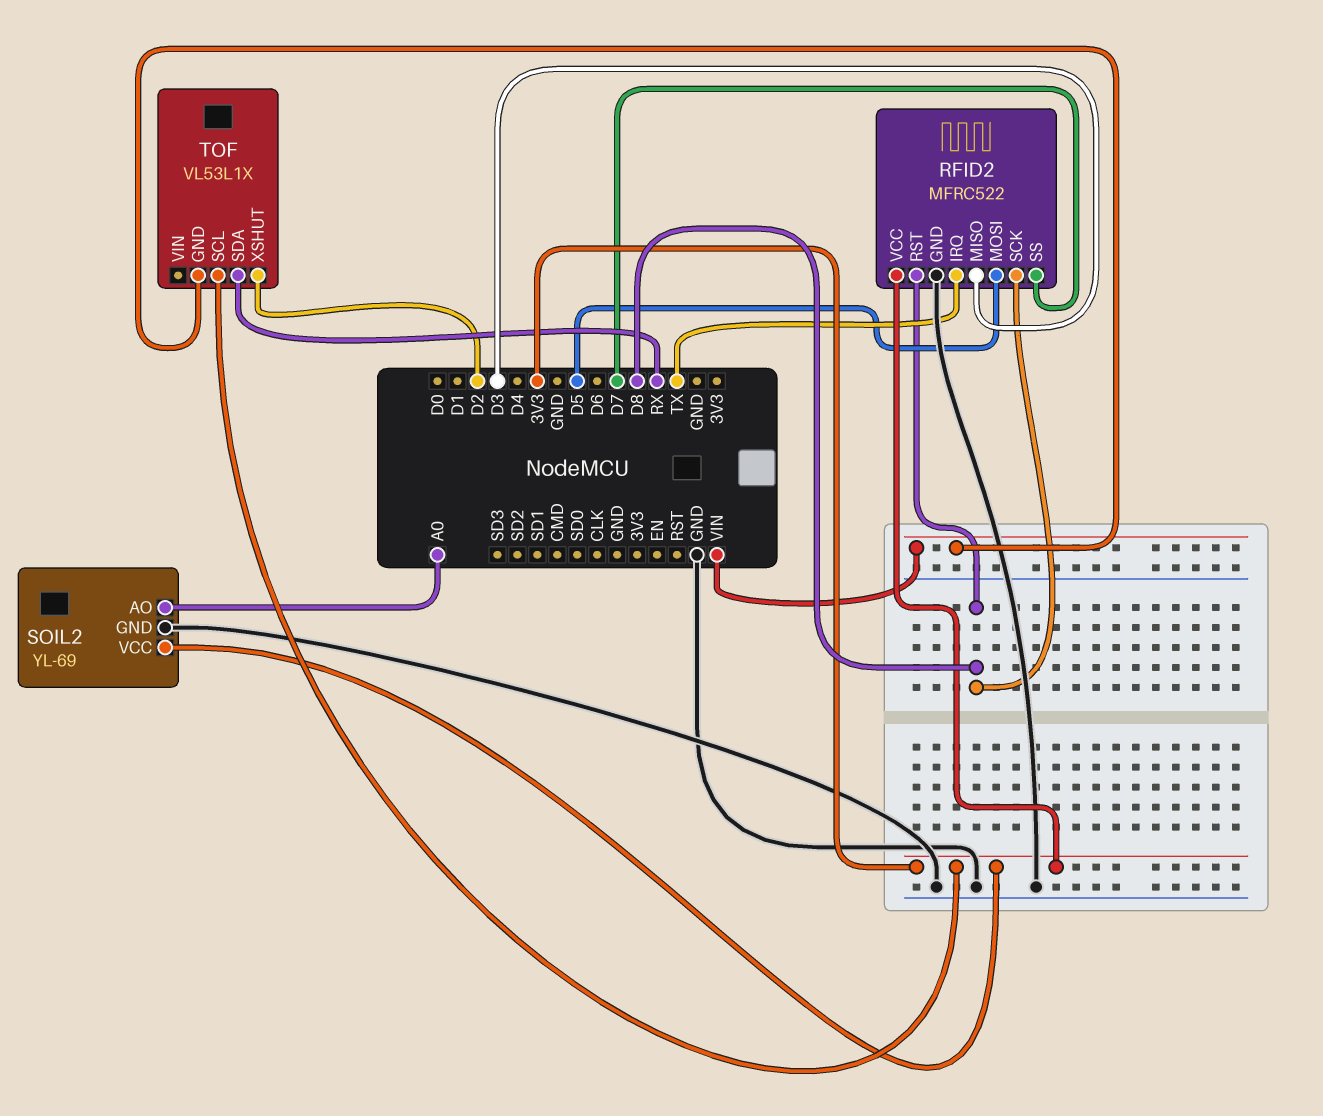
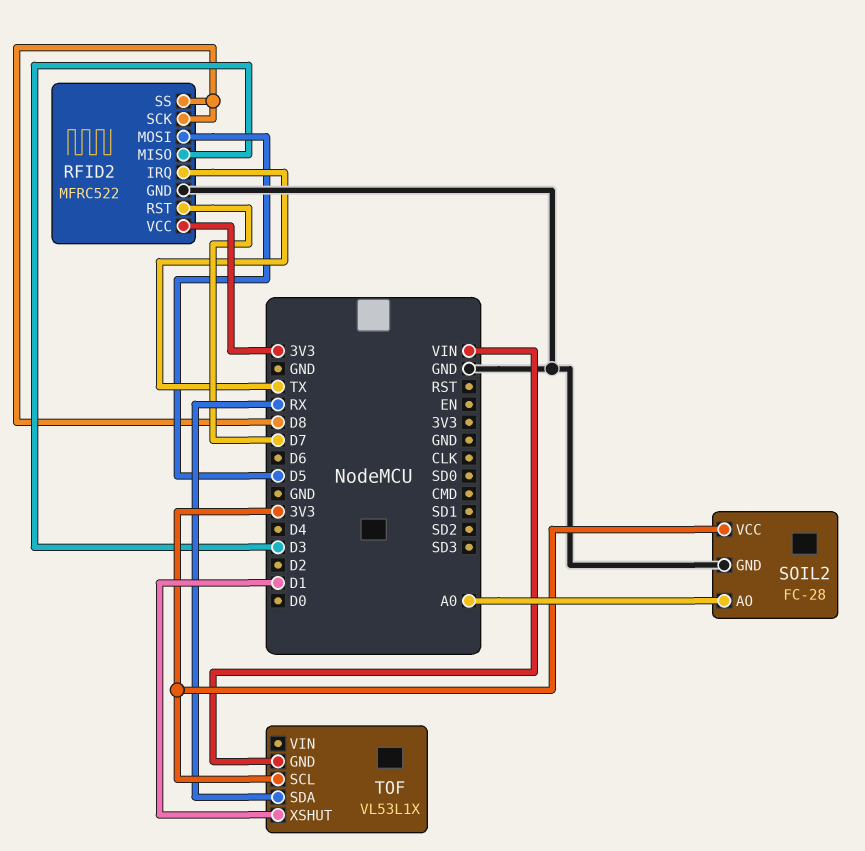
RFID2 pin RST: D8 -> D7
RFID2 pin SS: D7 -> D8
SOIL2: YL-69 -> FC-28
TOF pin XSHUT: D2 -> D1

